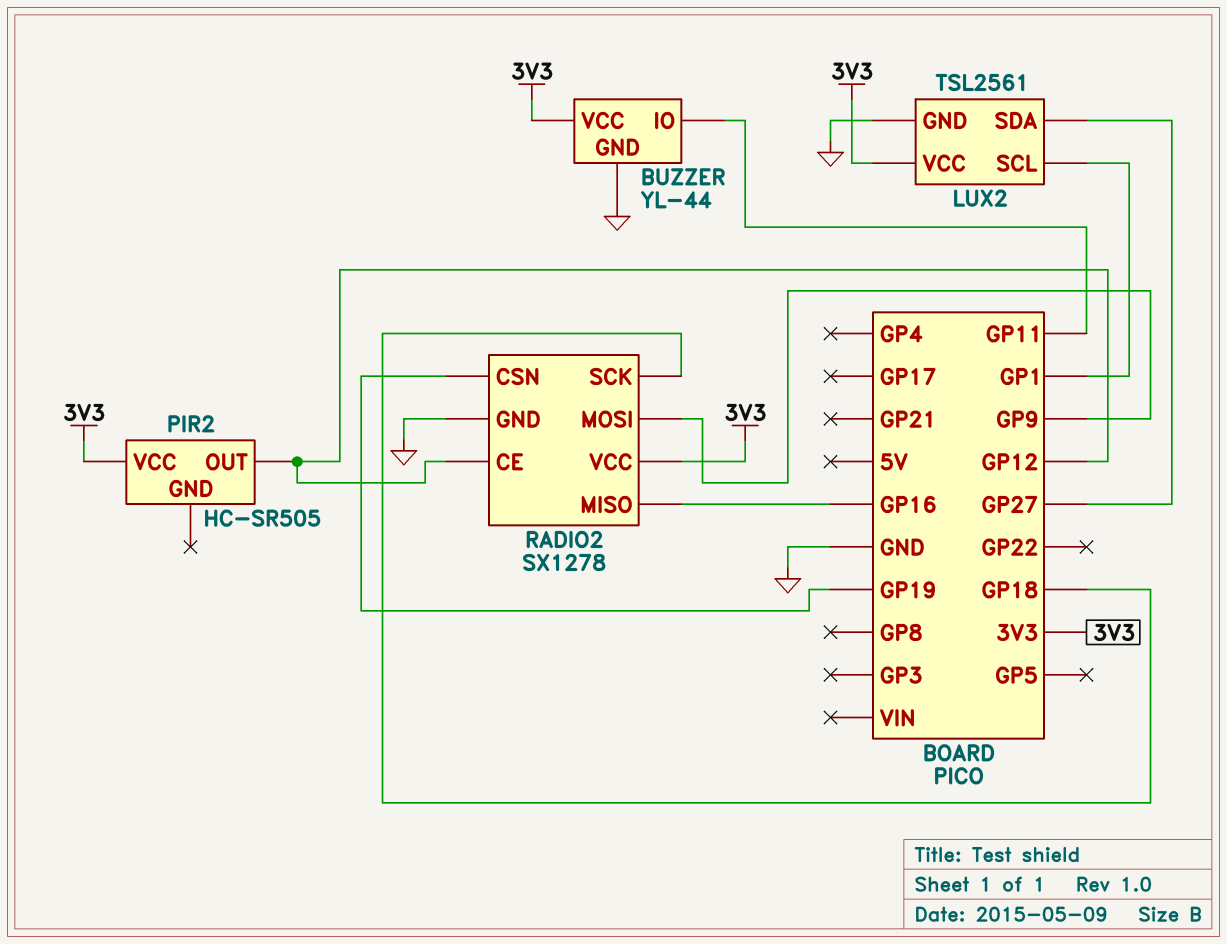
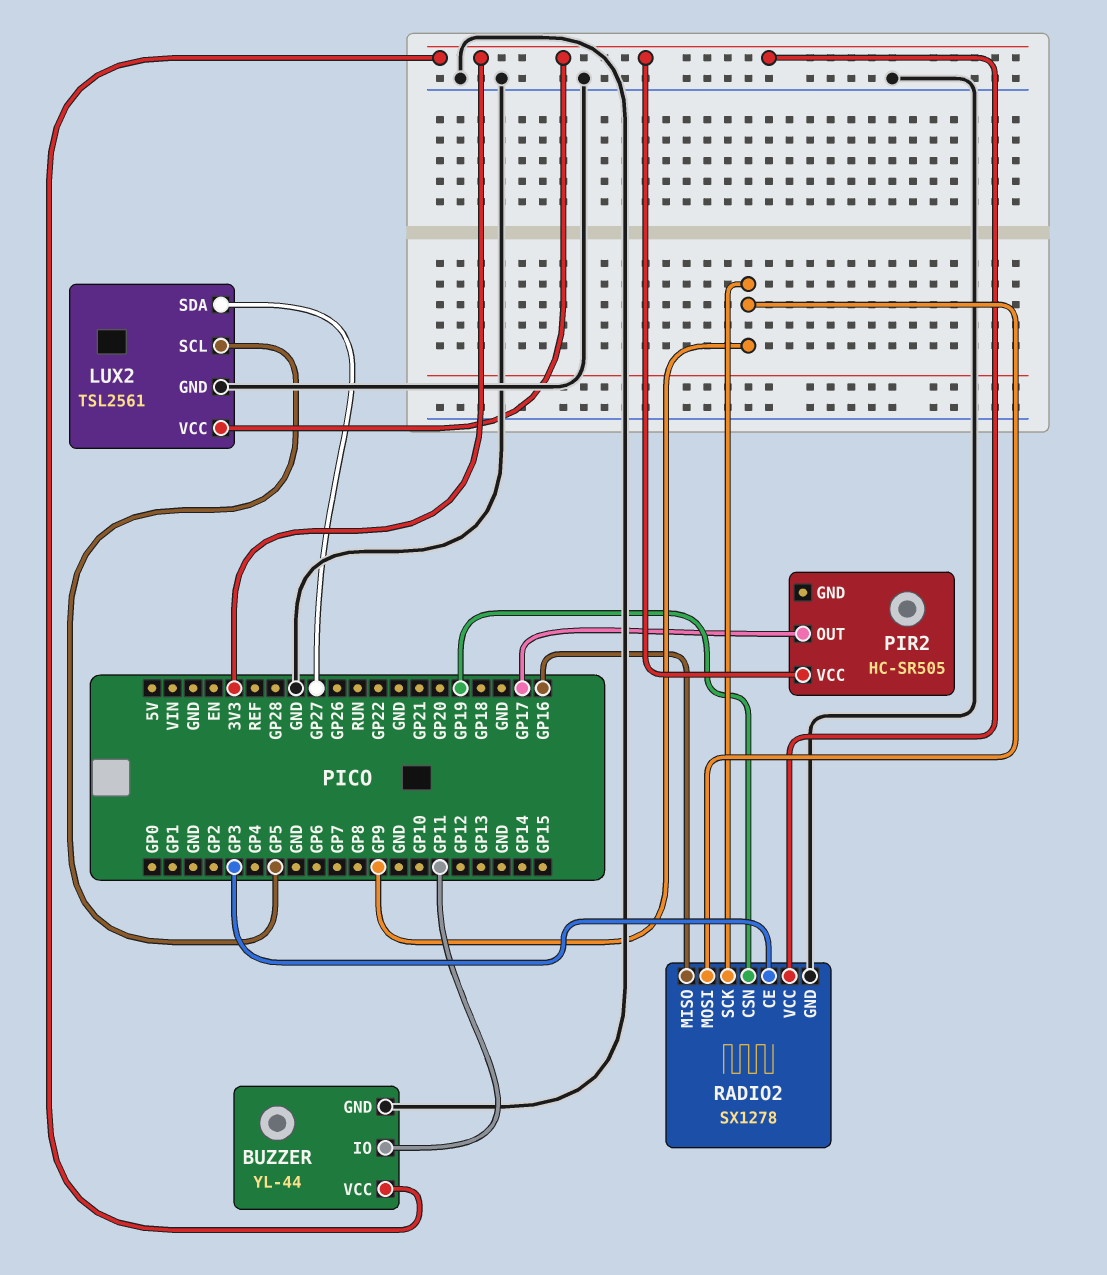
LUX2 pin SCL: GP1 -> GP5
PIR2 pin OUT: GP12 -> GP17
RADIO2 pin CE: GP12 -> GP3
RADIO2 pin SCK: GP18 -> GP9

